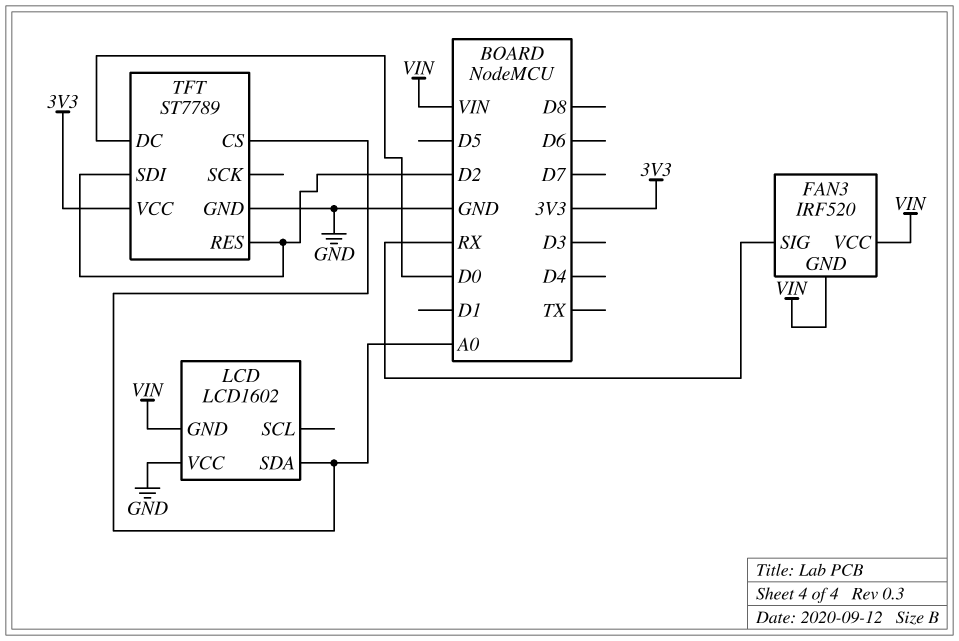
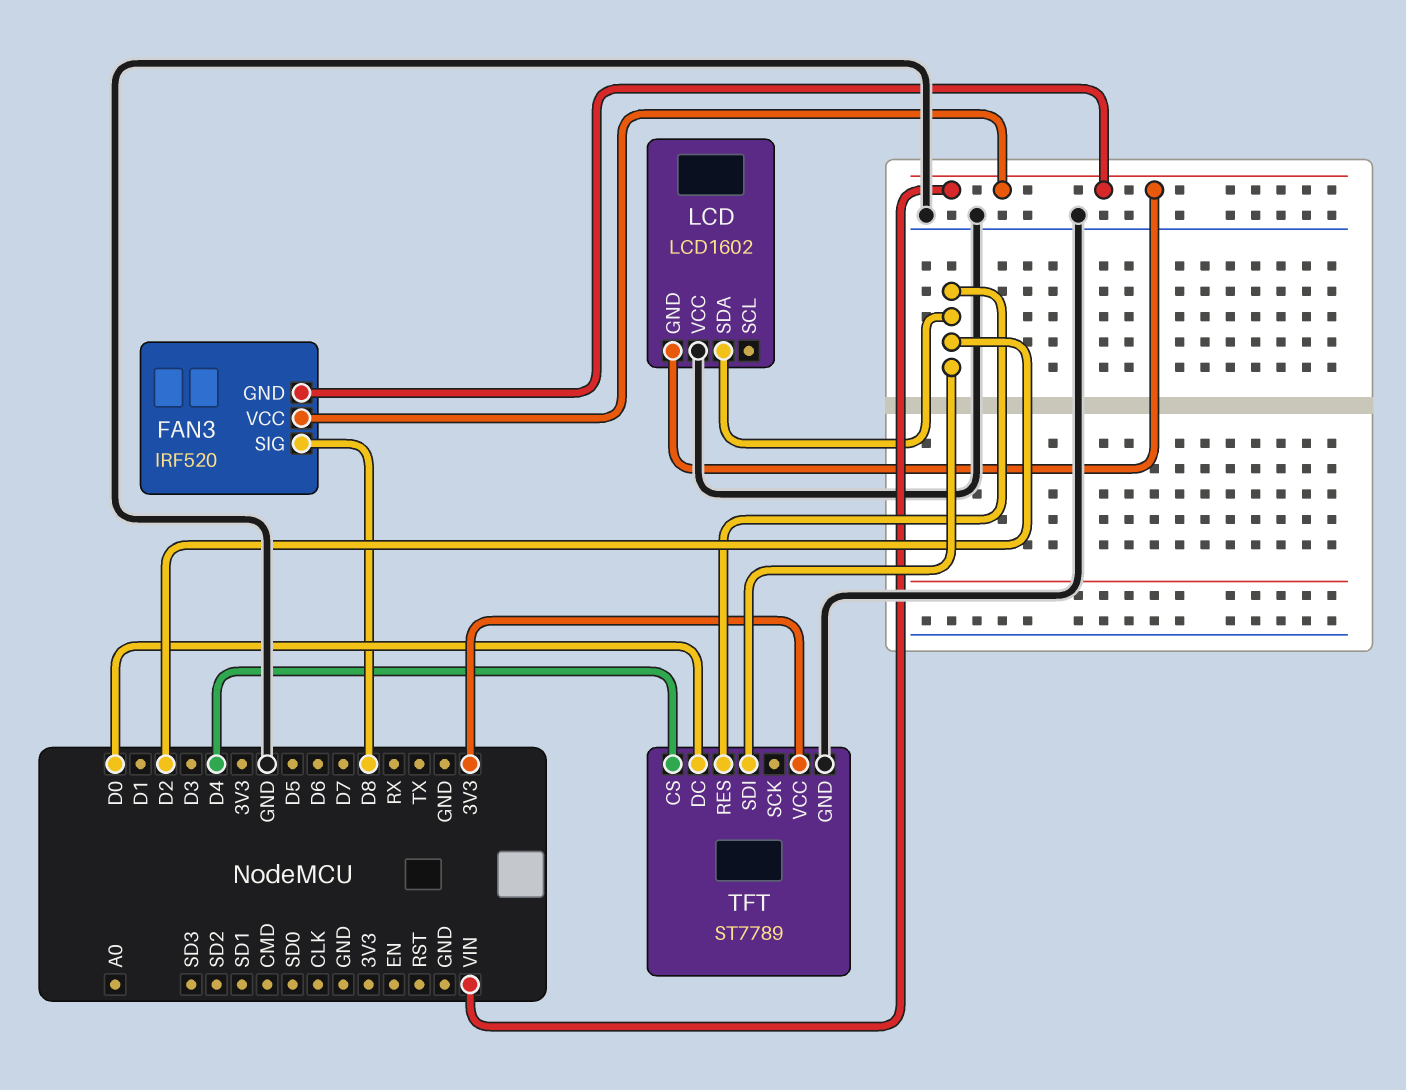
FAN3 pin SIG: RX -> D8
LCD pin SDA: A0 -> D2
TFT pin CS: A0 -> D4

